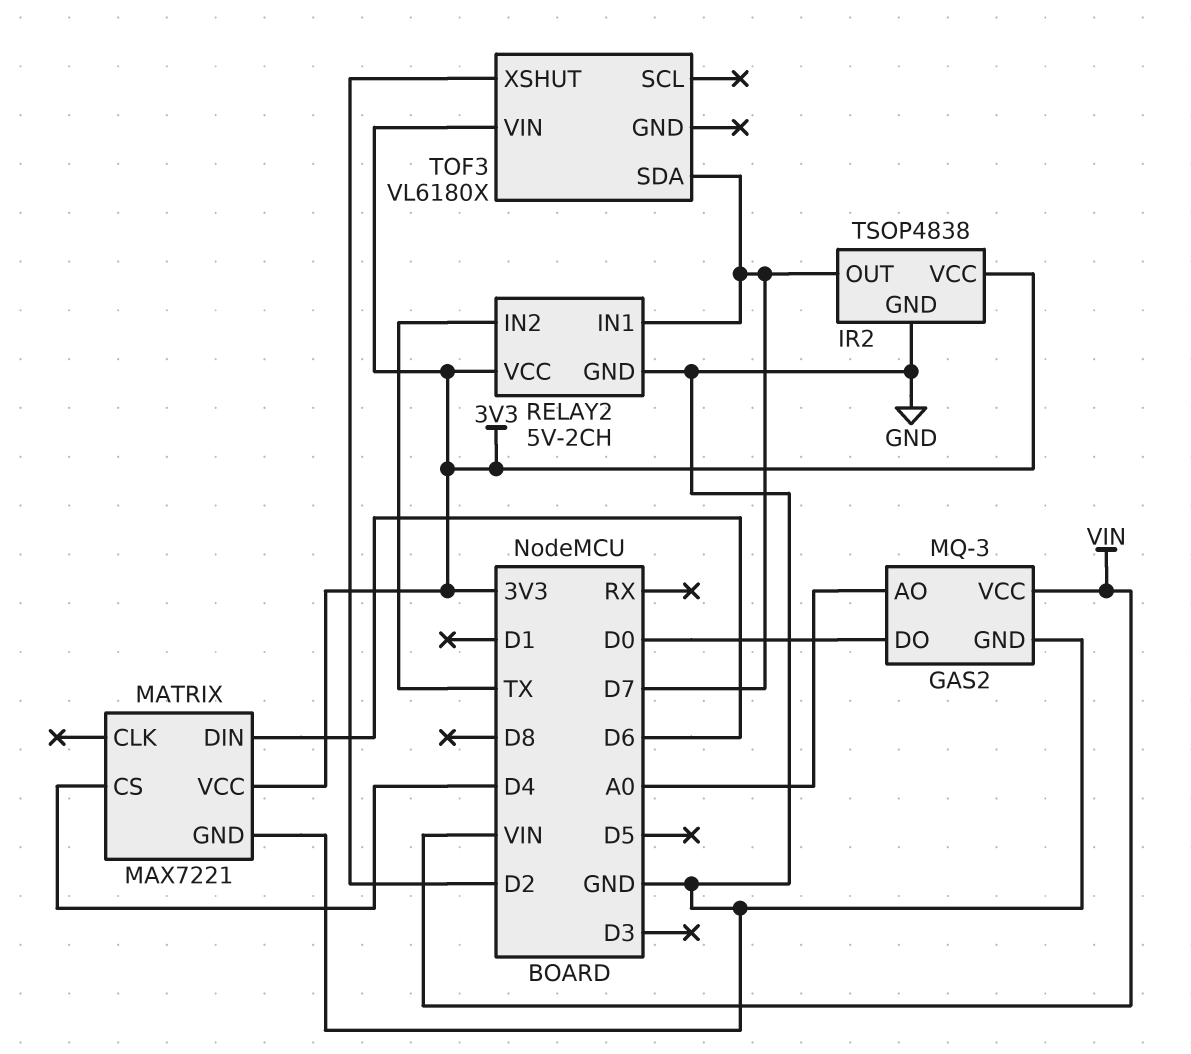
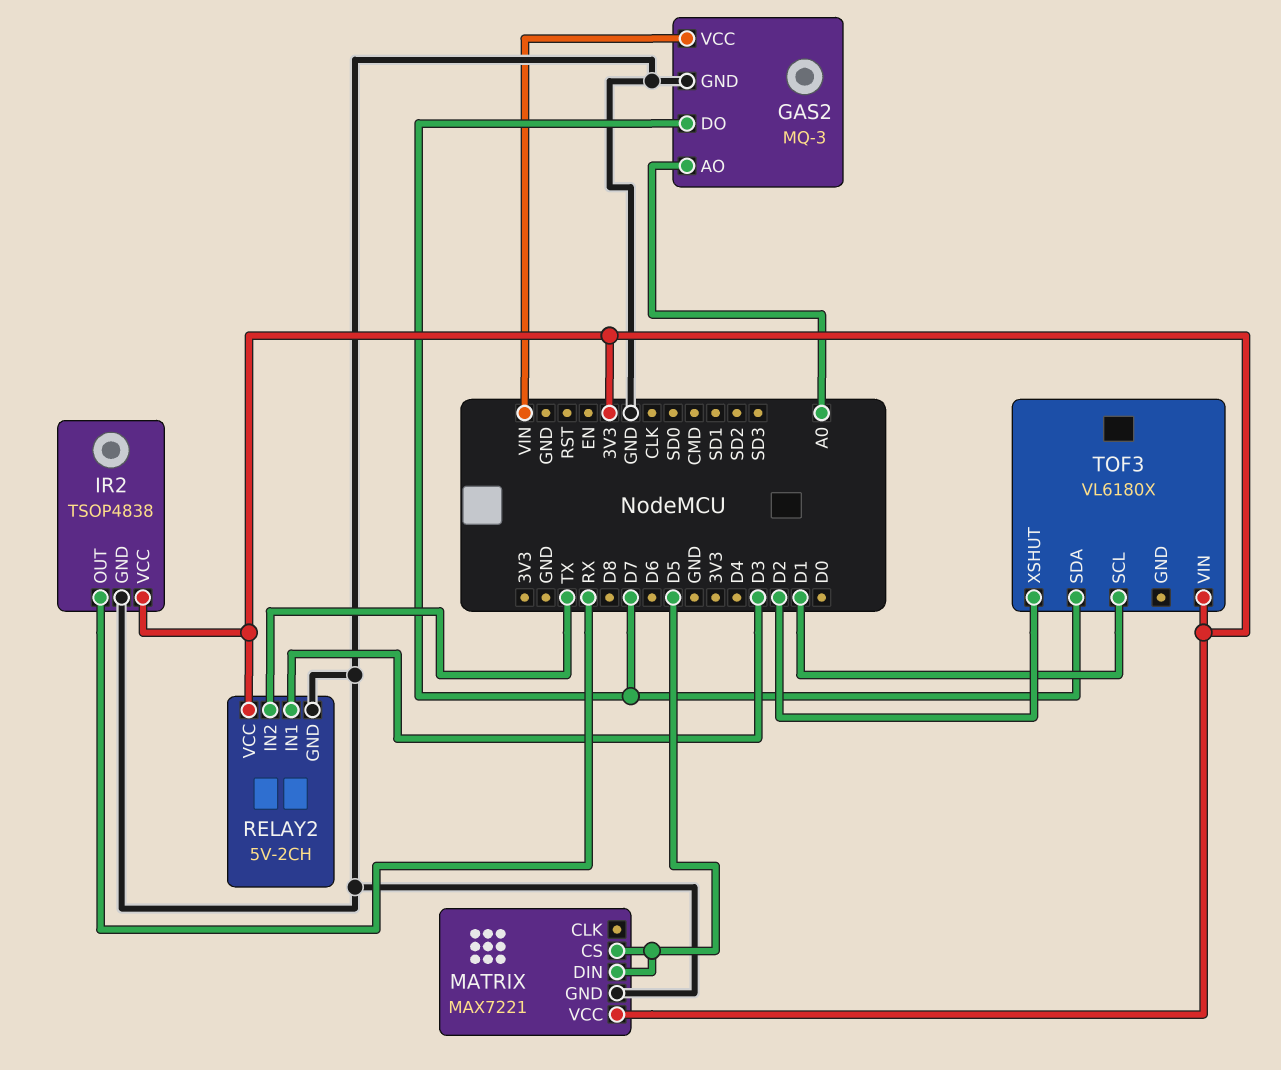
GAS2 pin DO: D0 -> D7
IR2 pin OUT: D7 -> RX
MATRIX pin CS: D4 -> D5
MATRIX pin DIN: D6 -> D5
RELAY2 pin IN1: D7 -> D3
TOF3 pin SCL: none -> D1

